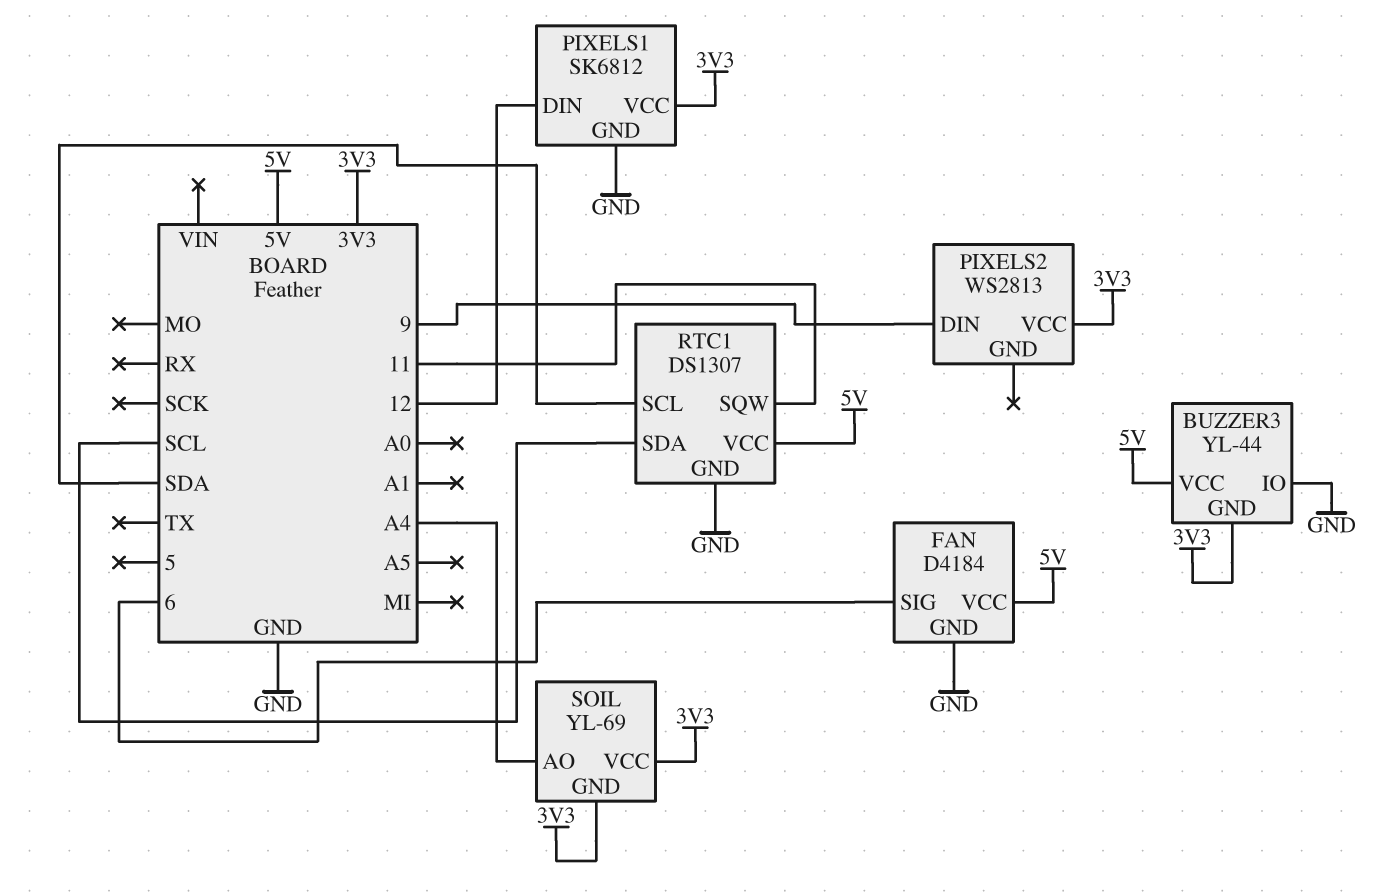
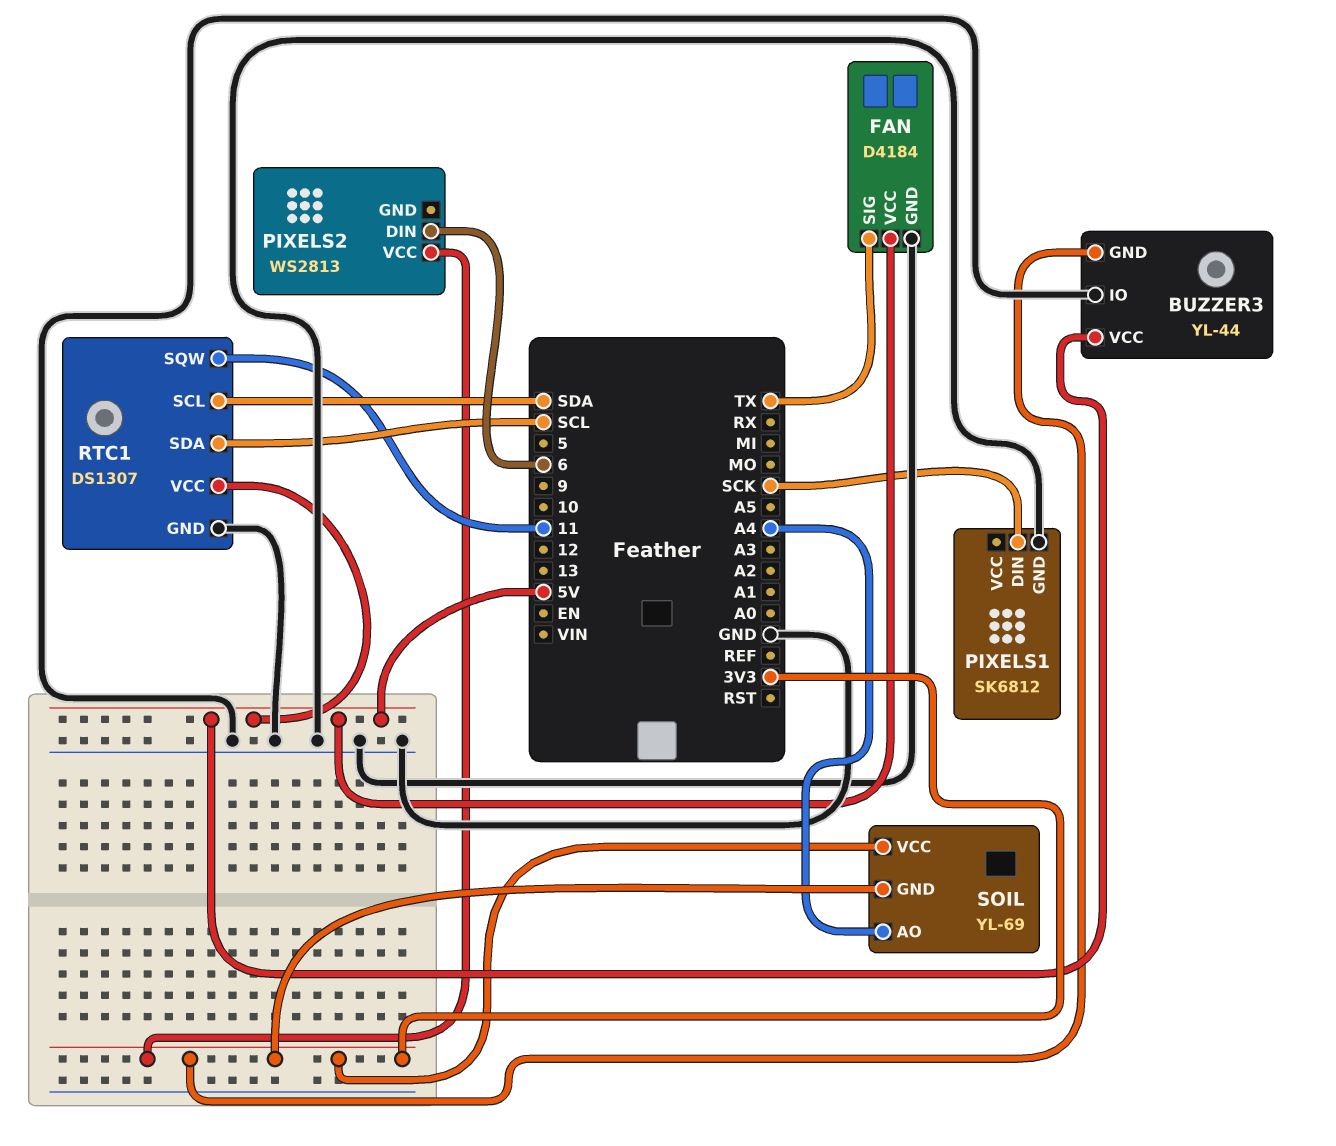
FAN pin SIG: 6 -> TX
PIXELS1 pin DIN: 12 -> SCK
PIXELS1 pin VCC: 3V3 -> none
PIXELS2 pin DIN: 9 -> 6

